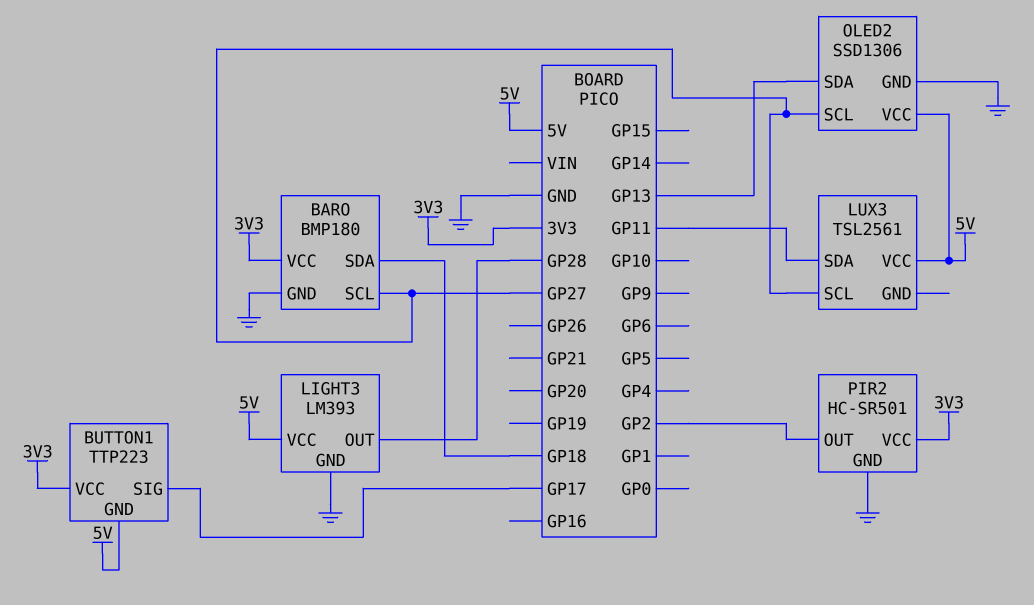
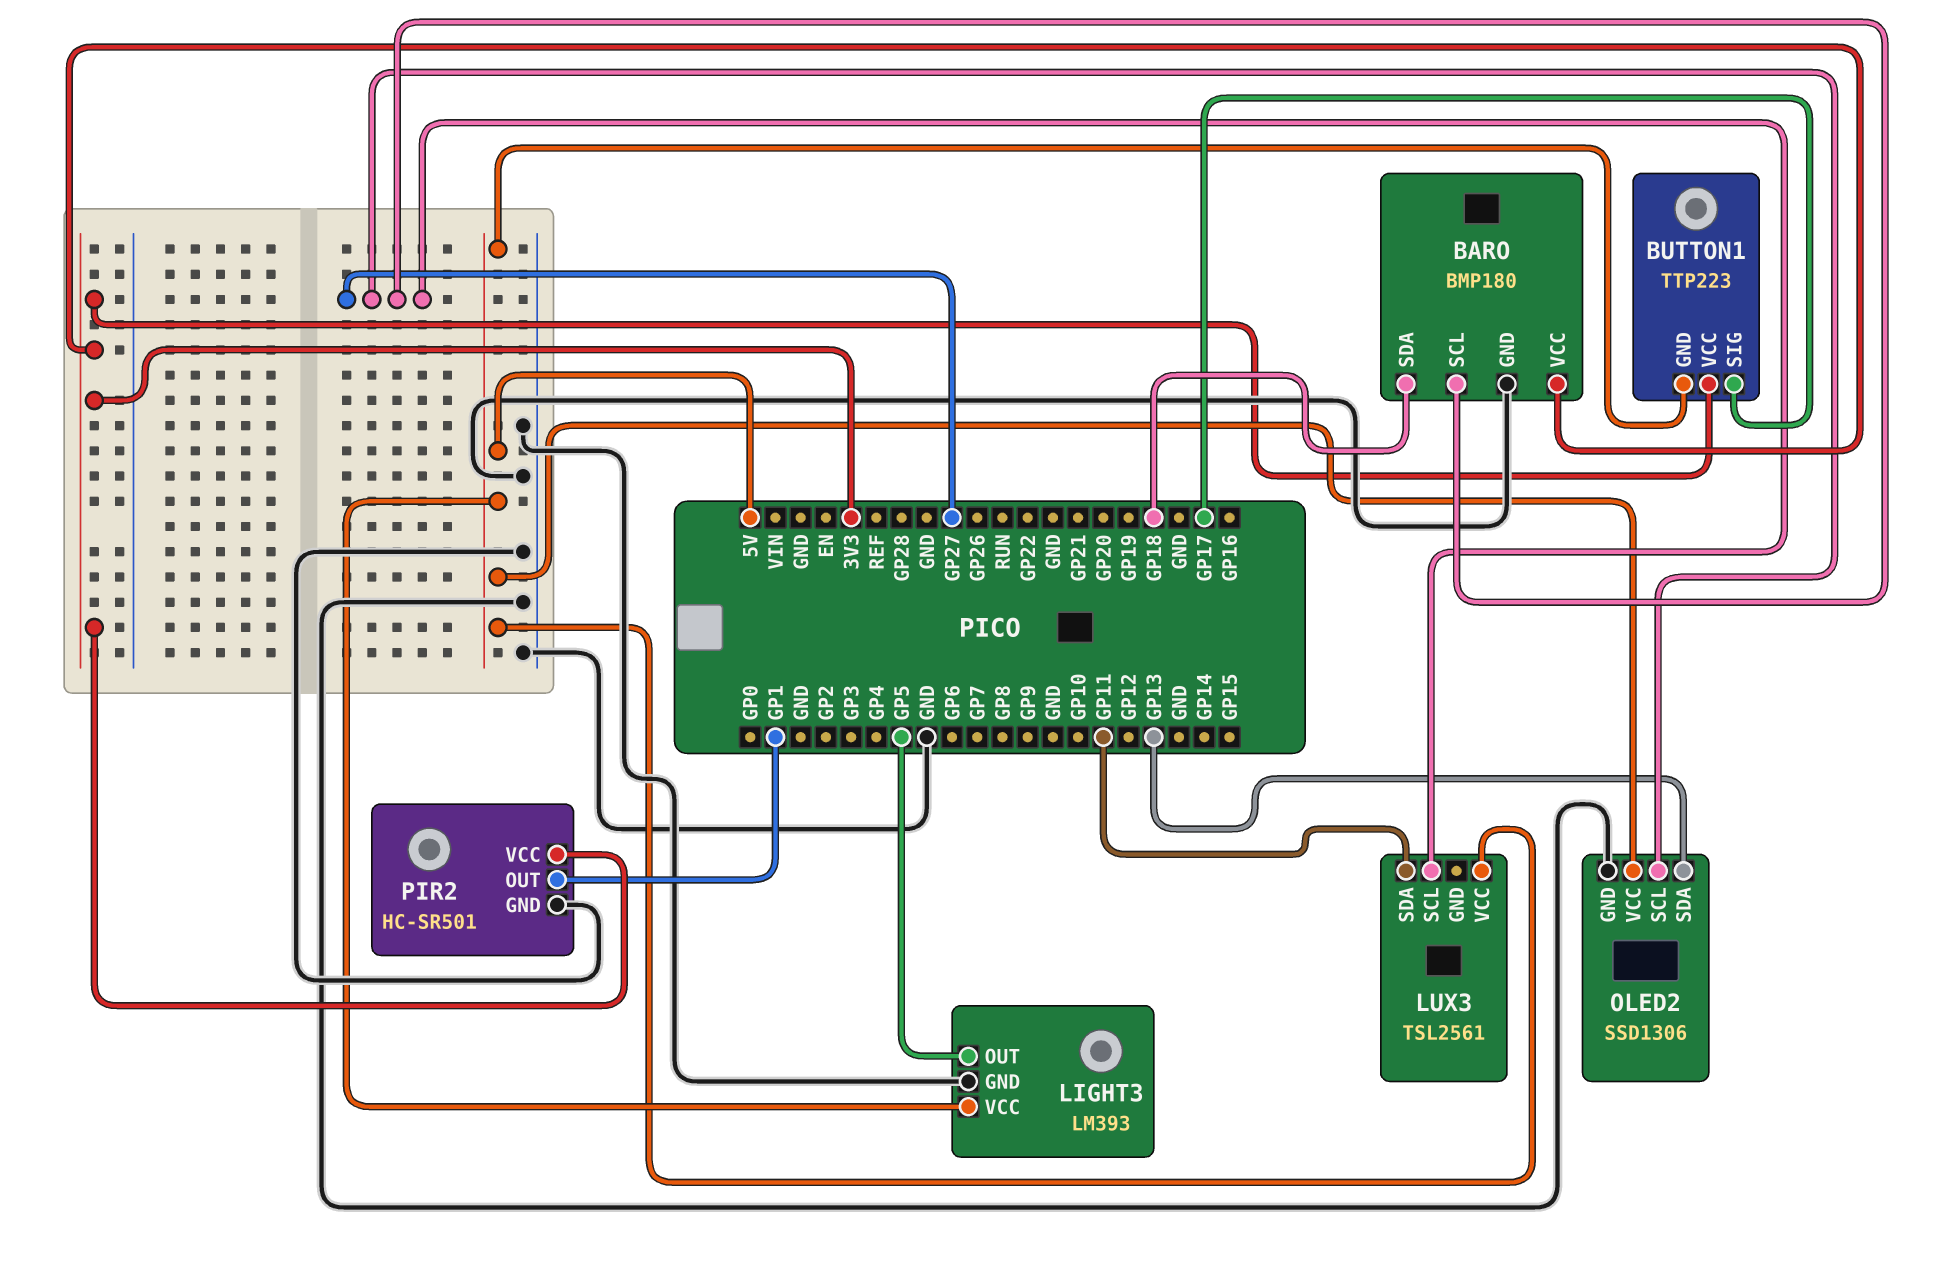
LIGHT3 pin OUT: GP28 -> GP5
PIR2 pin OUT: GP2 -> GP1

